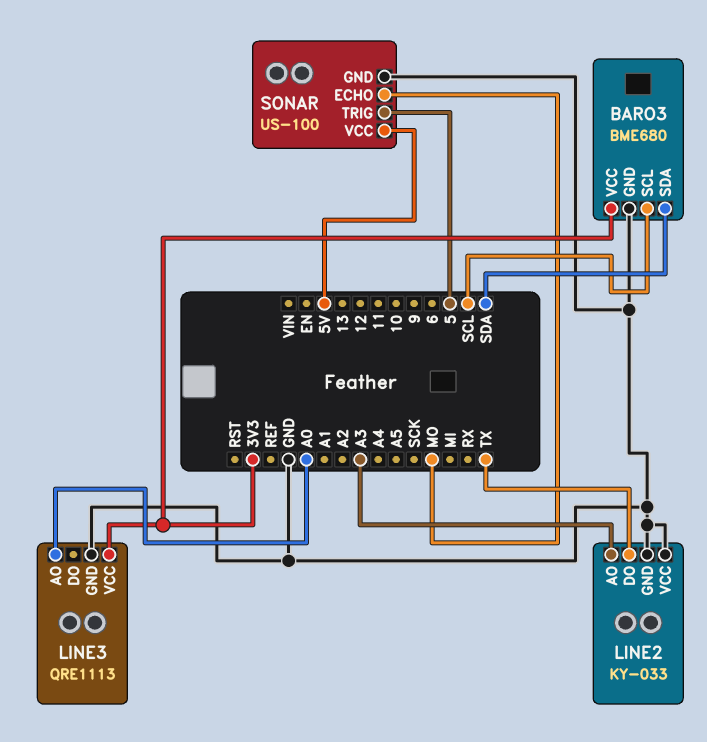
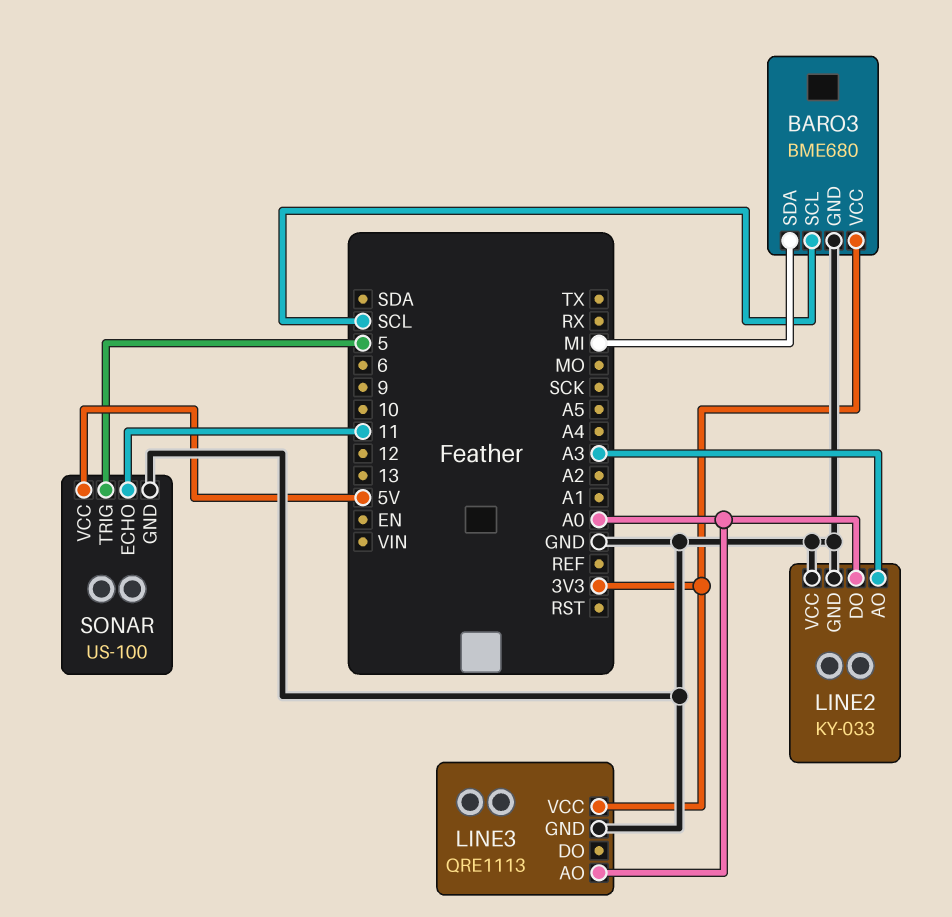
BARO3 pin SDA: SDA -> MI
LINE2 pin DO: TX -> A0
SONAR pin ECHO: MO -> 11

